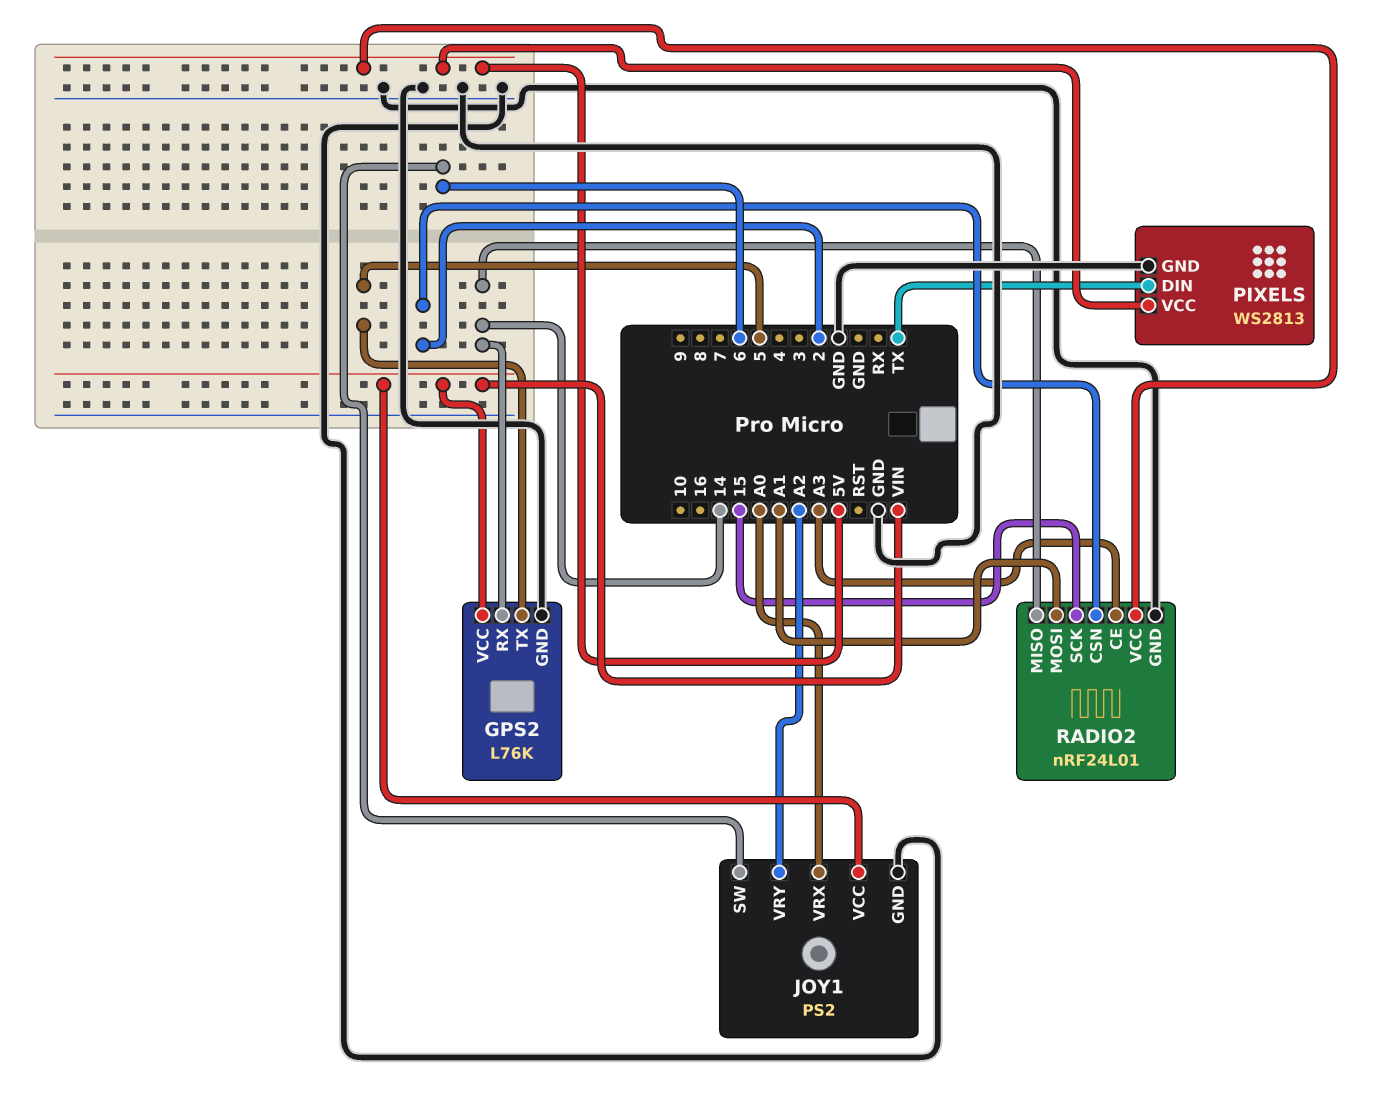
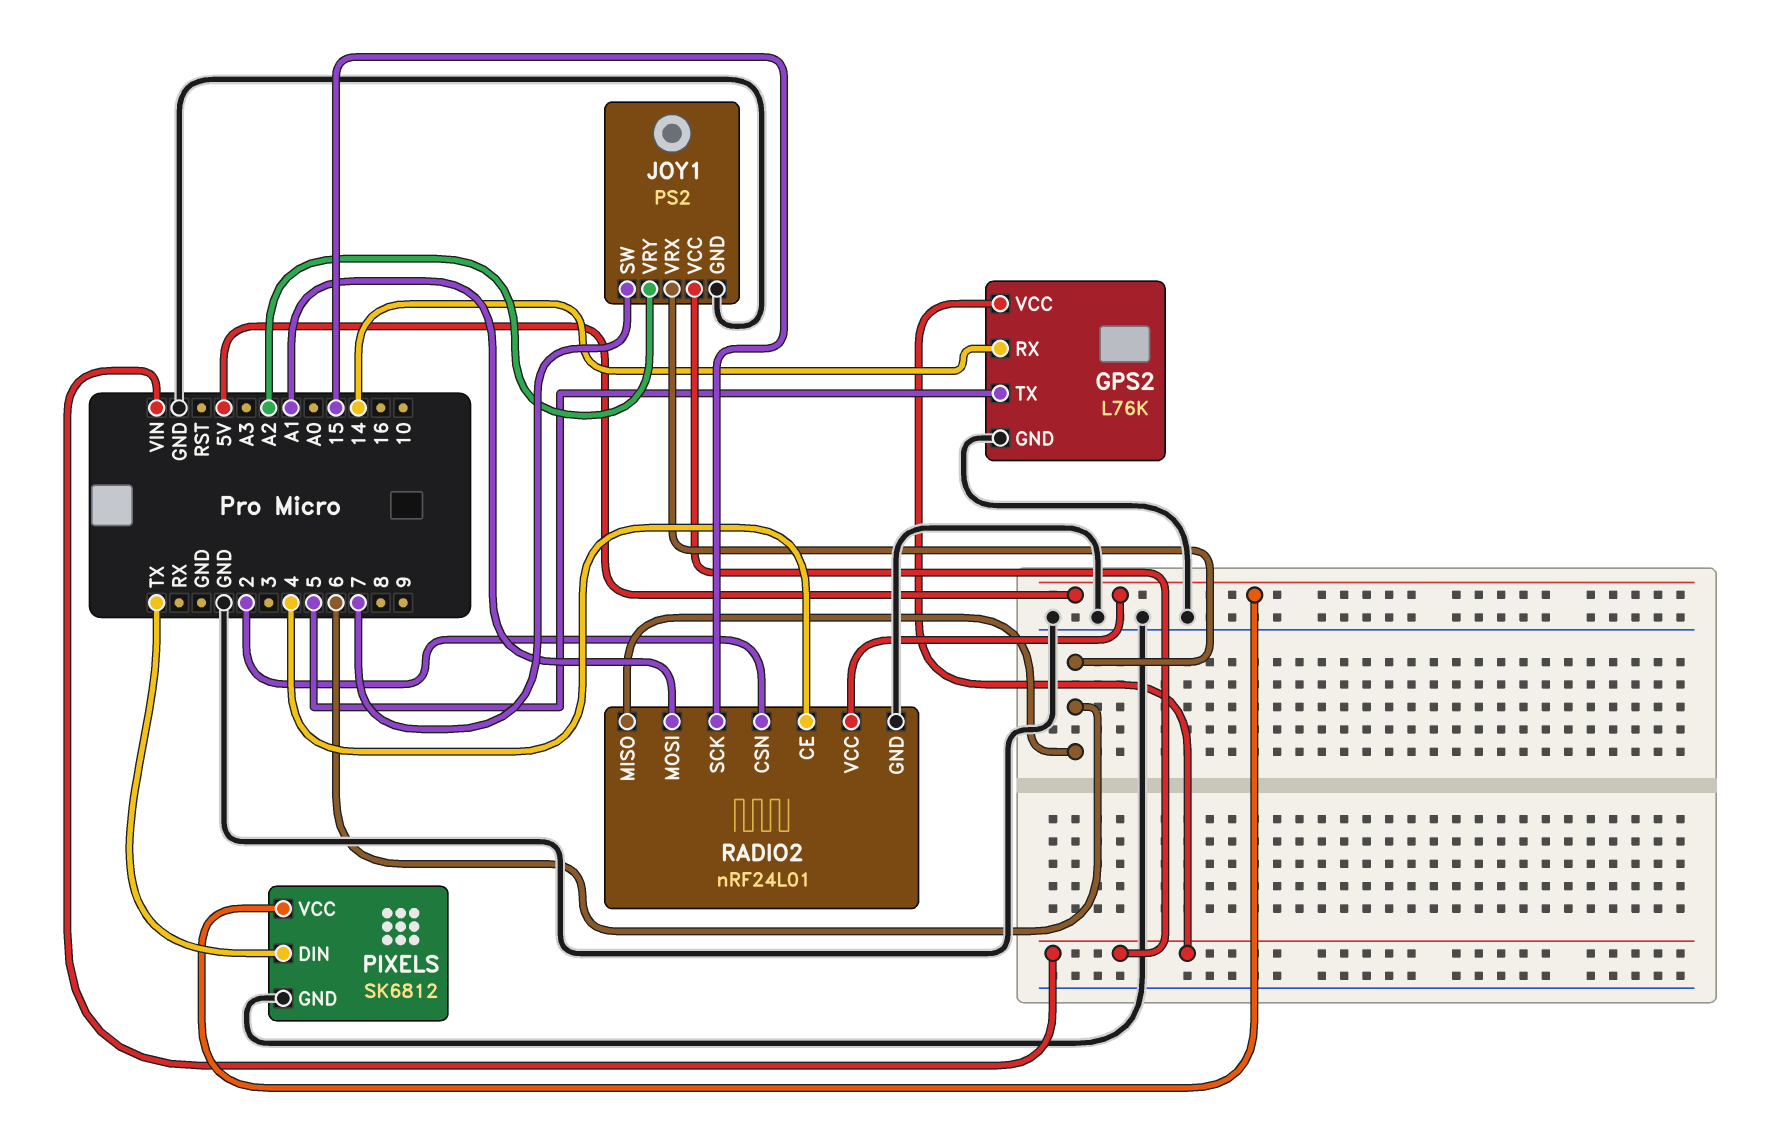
JOY1 pin SW: 6 -> 7
JOY1 pin VRX: A0 -> 6
PIXELS: WS2813 -> SK6812
RADIO2 pin CE: A3 -> 4
RADIO2 pin MISO: 14 -> 6

